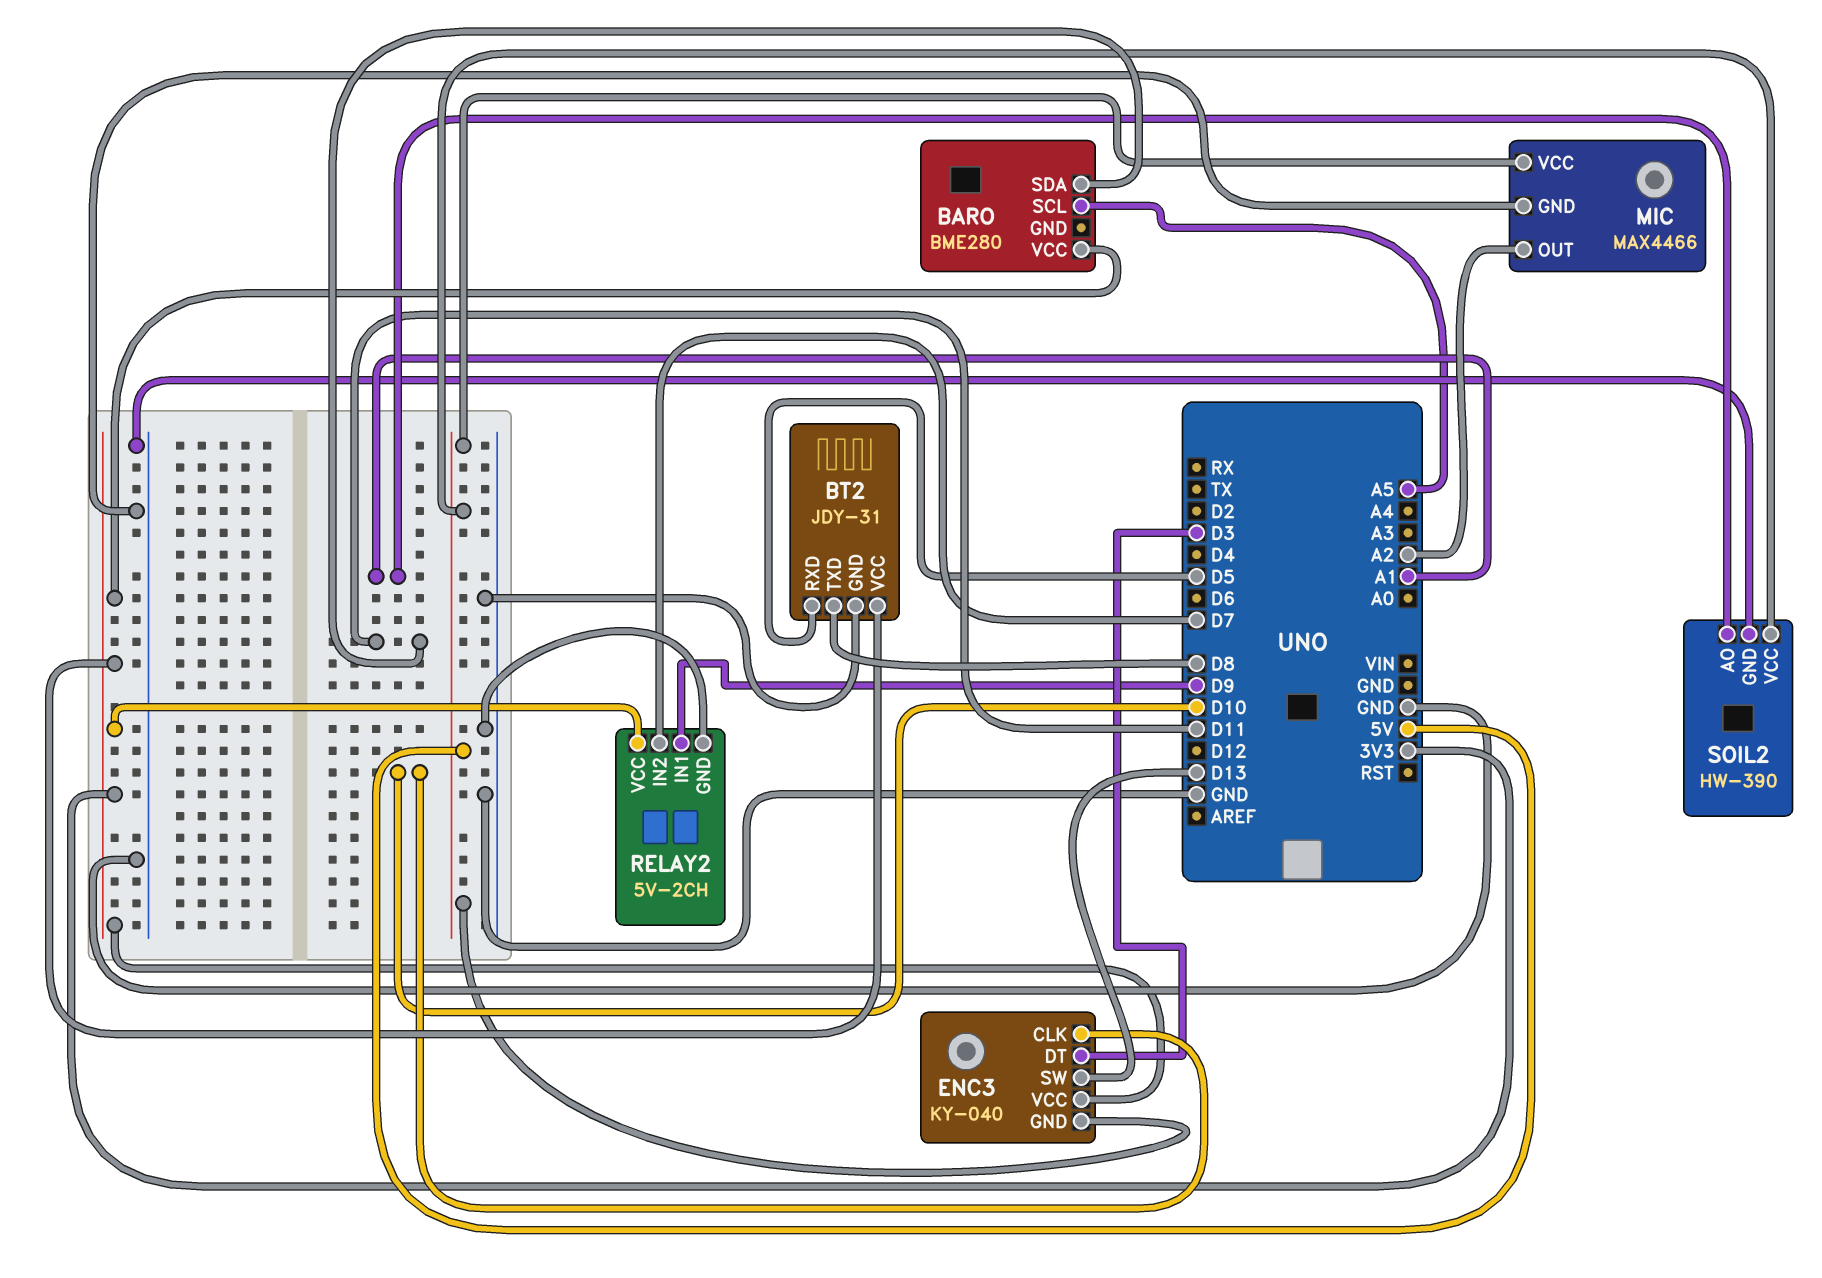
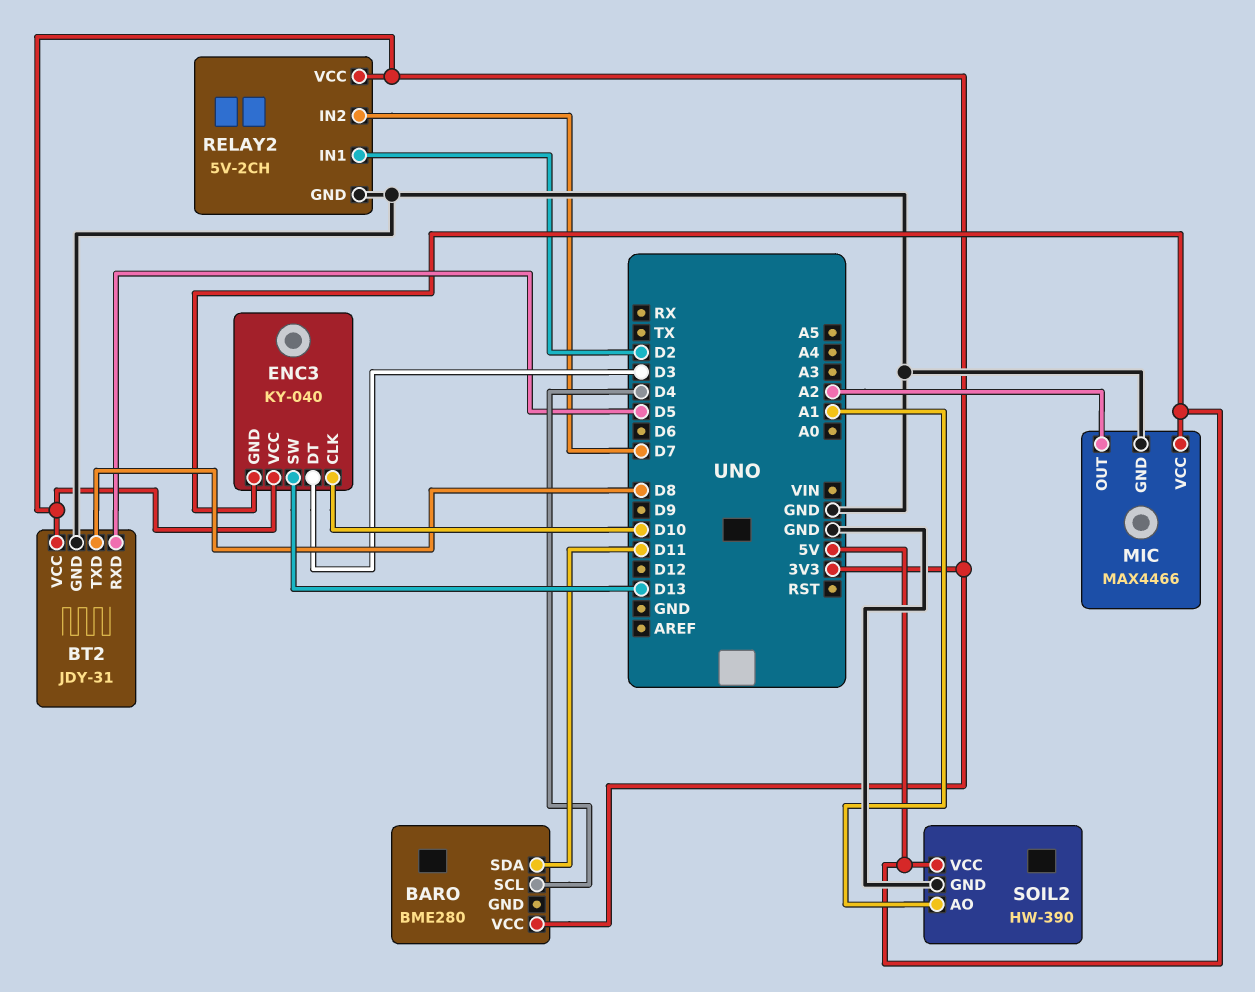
BARO pin SCL: A5 -> D4
RELAY2 pin IN1: D9 -> D2

